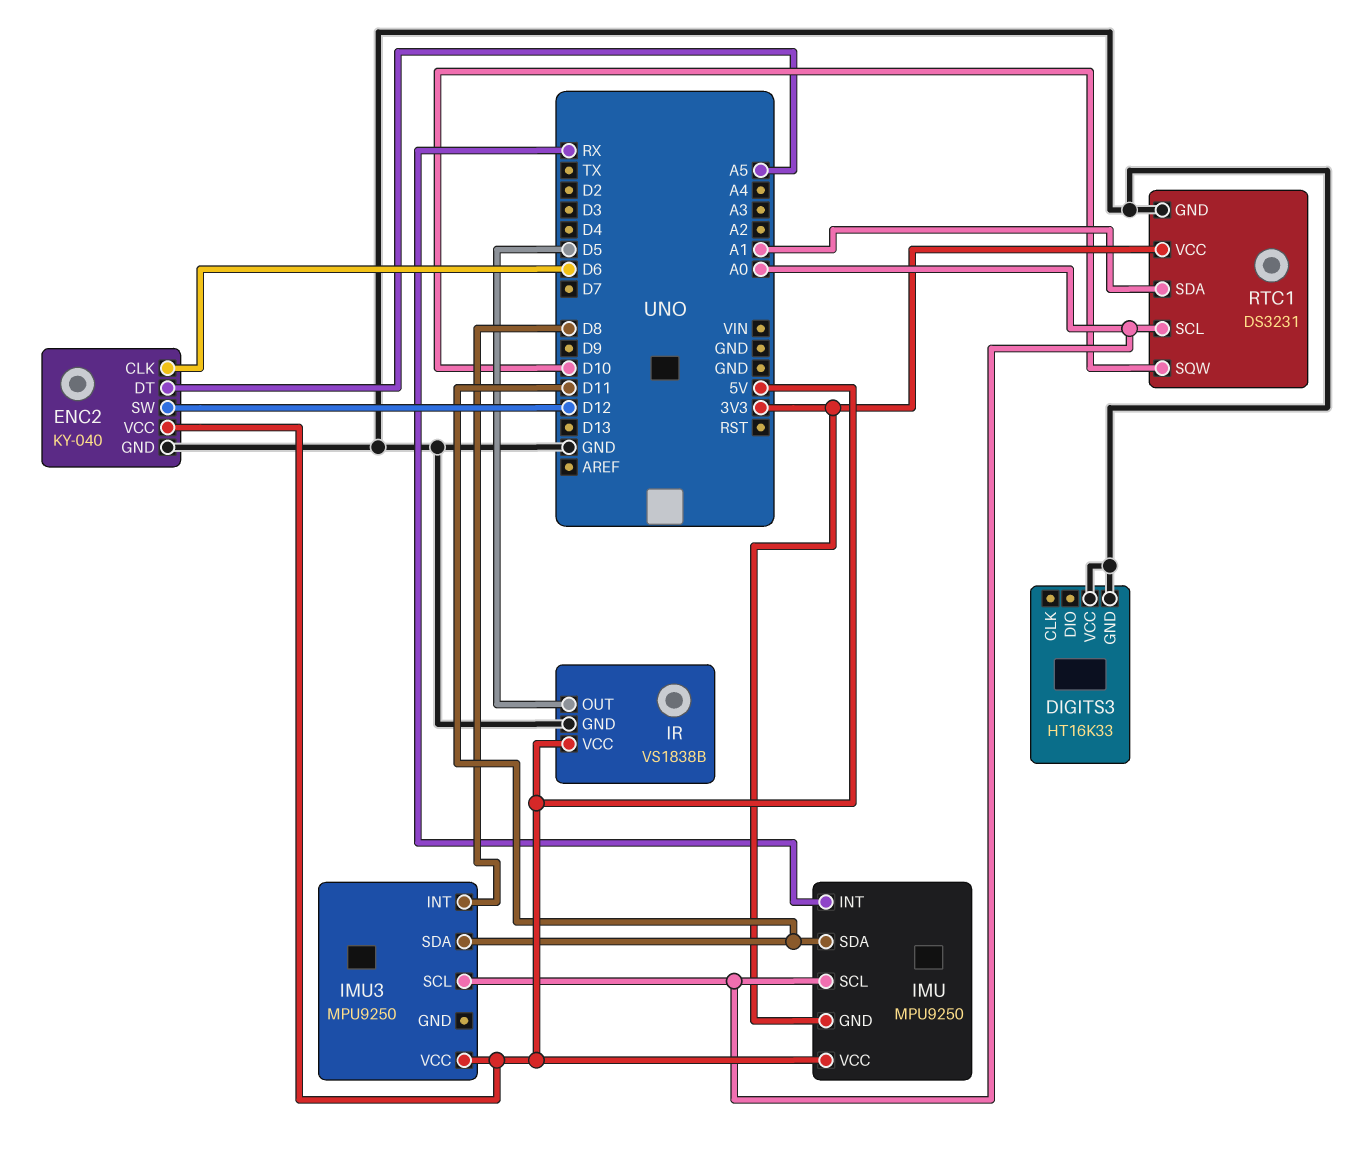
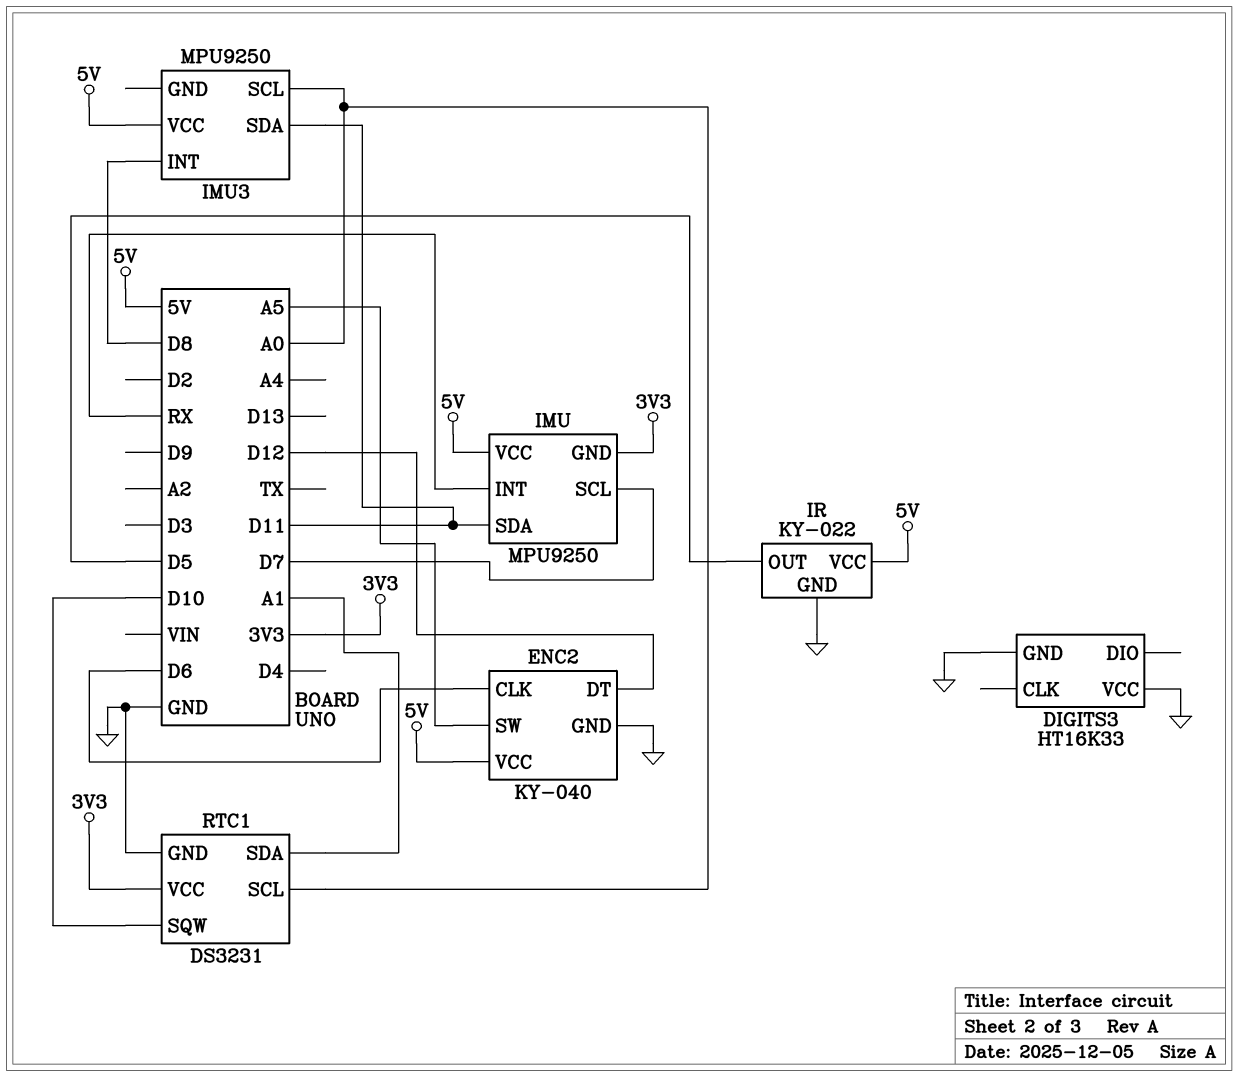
ENC2 pin DT: A5 -> D12
ENC2 pin SW: D12 -> A5
IMU pin SCL: A0 -> D7
IR: VS1838B -> KY-022

